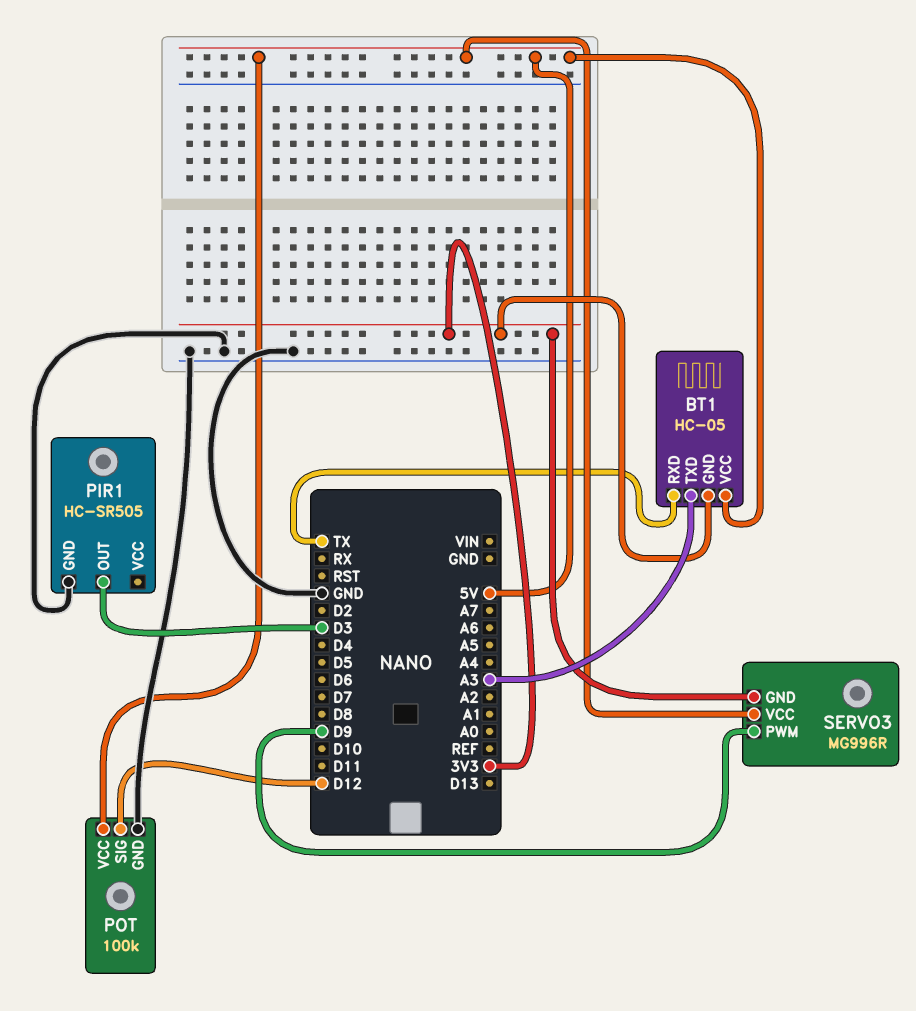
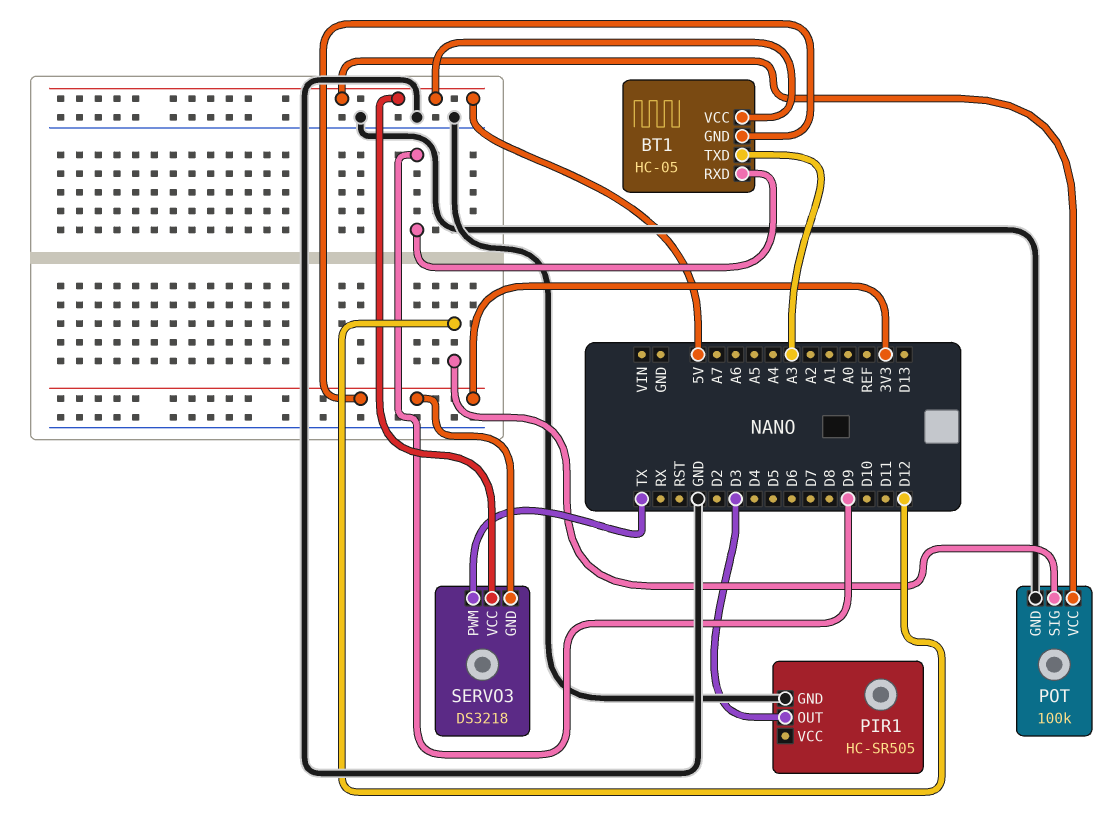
BT1 pin RXD: TX -> D9
SERVO3: MG996R -> DS3218
SERVO3 pin PWM: D9 -> TX

